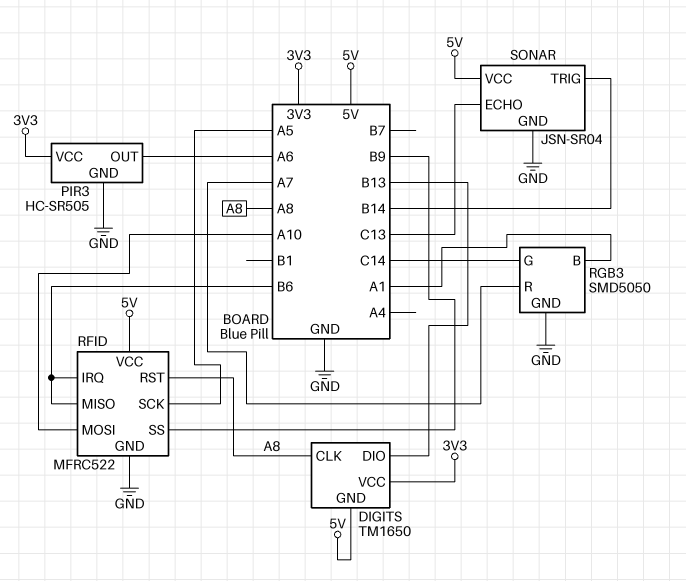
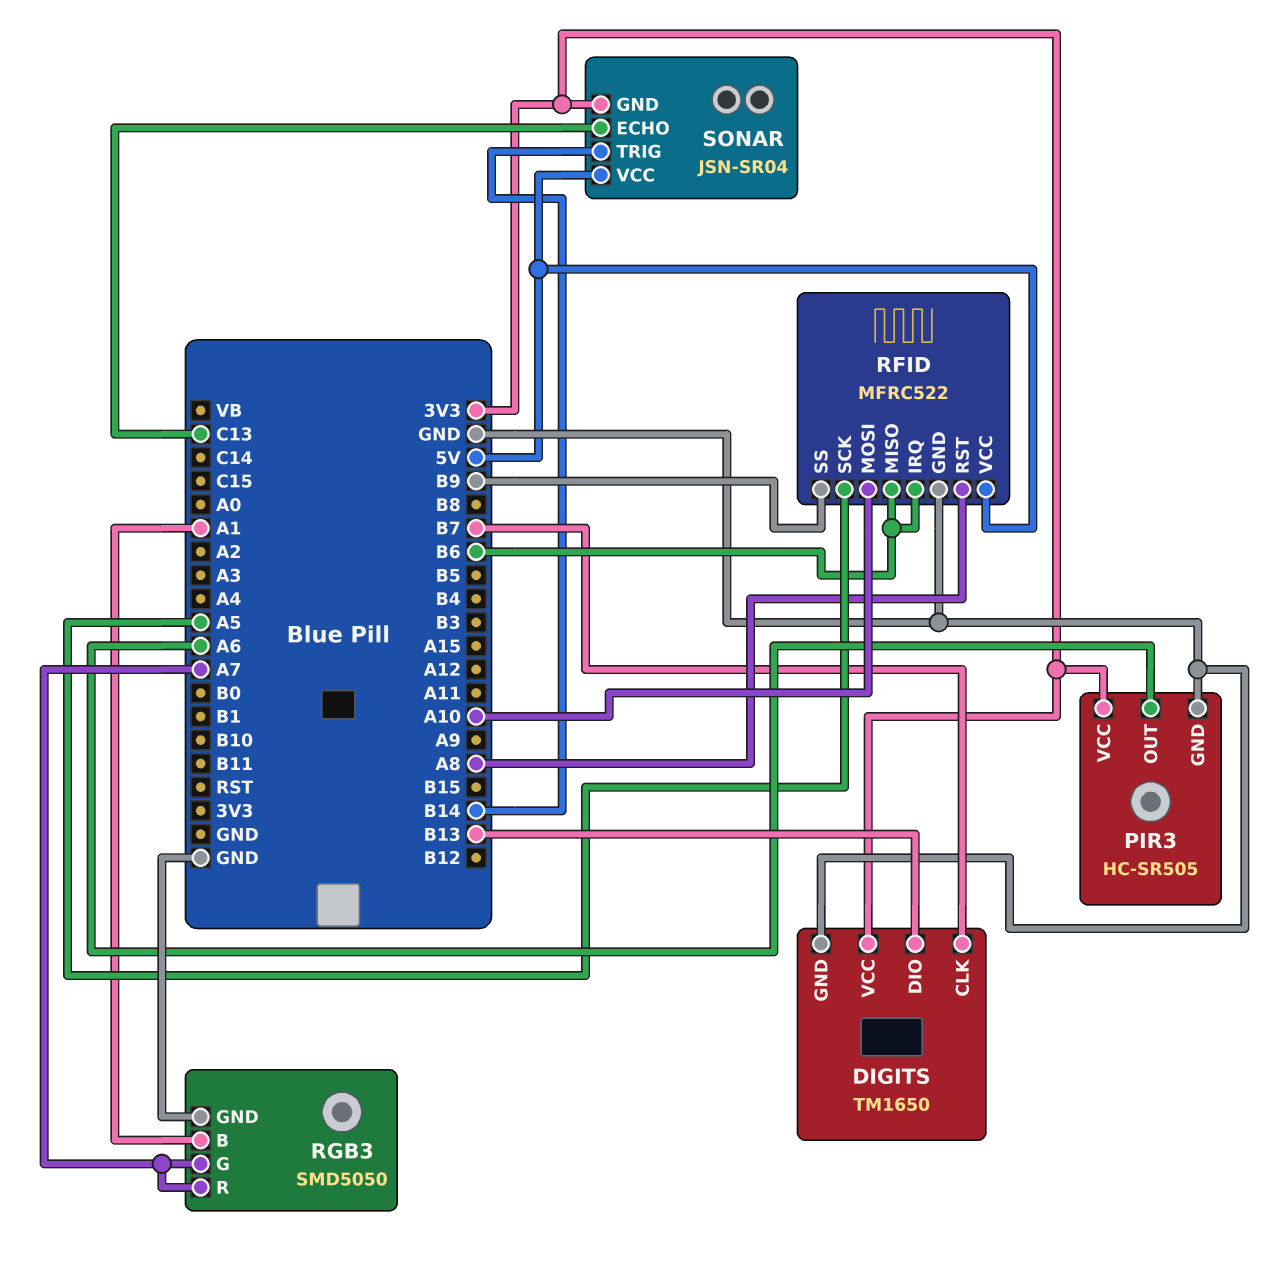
DIGITS pin CLK: A8 -> B7
DIGITS pin GND: 5V -> GND
RGB3 pin G: C14 -> A7
SONAR pin GND: GND -> 3V3

